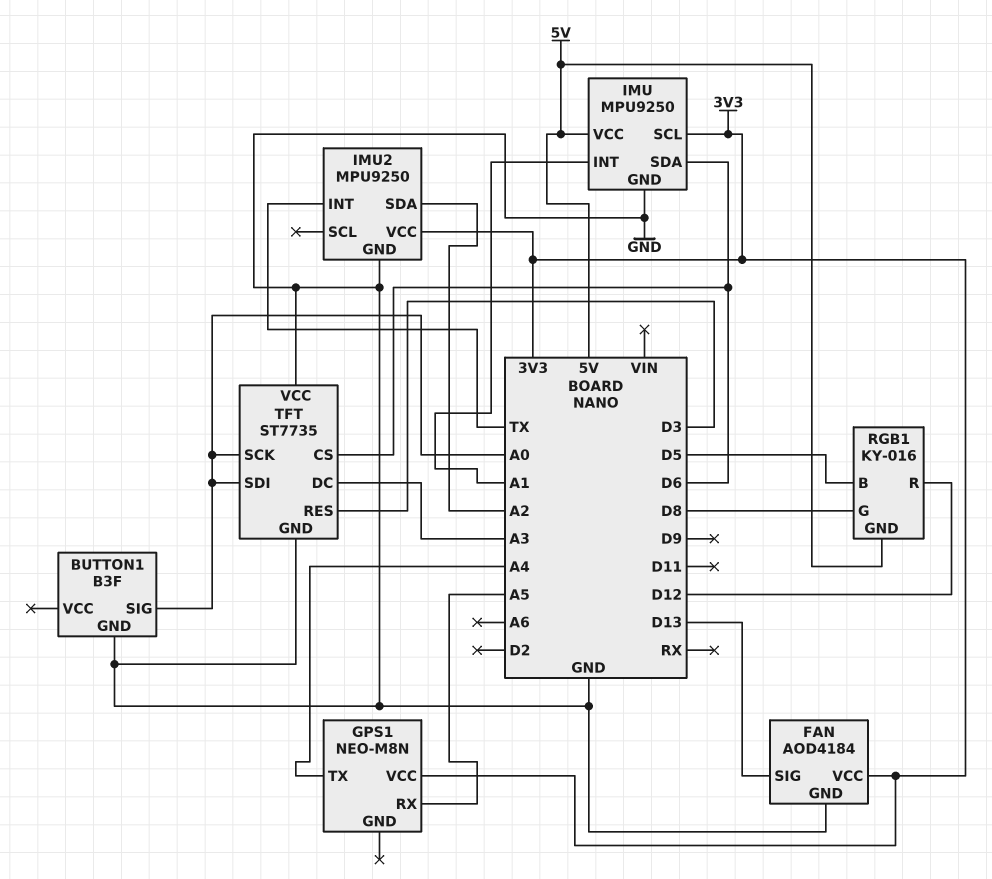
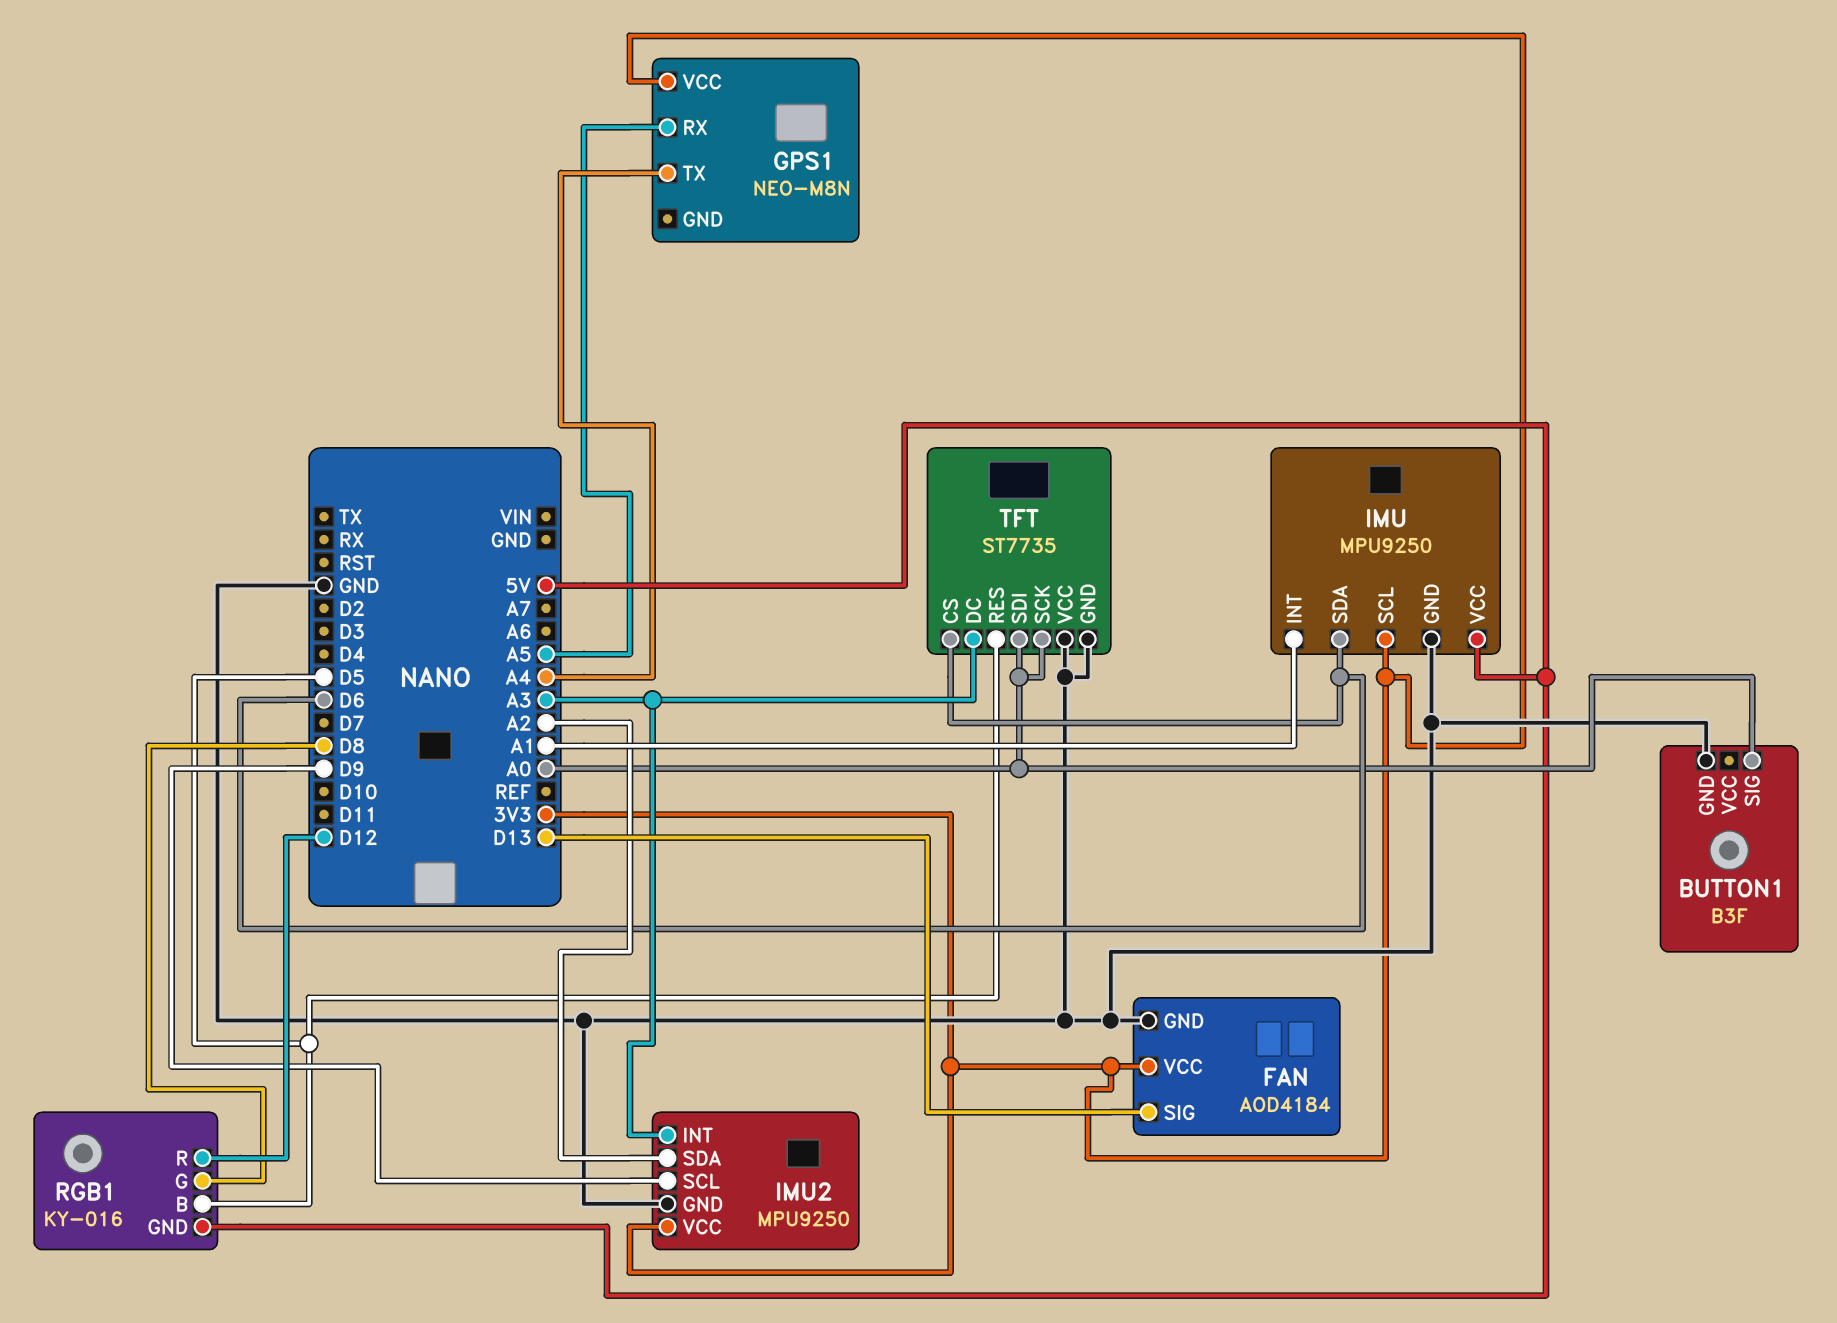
IMU2 pin INT: TX -> A3
IMU2 pin SCL: none -> D9
TFT pin RES: D3 -> D5

